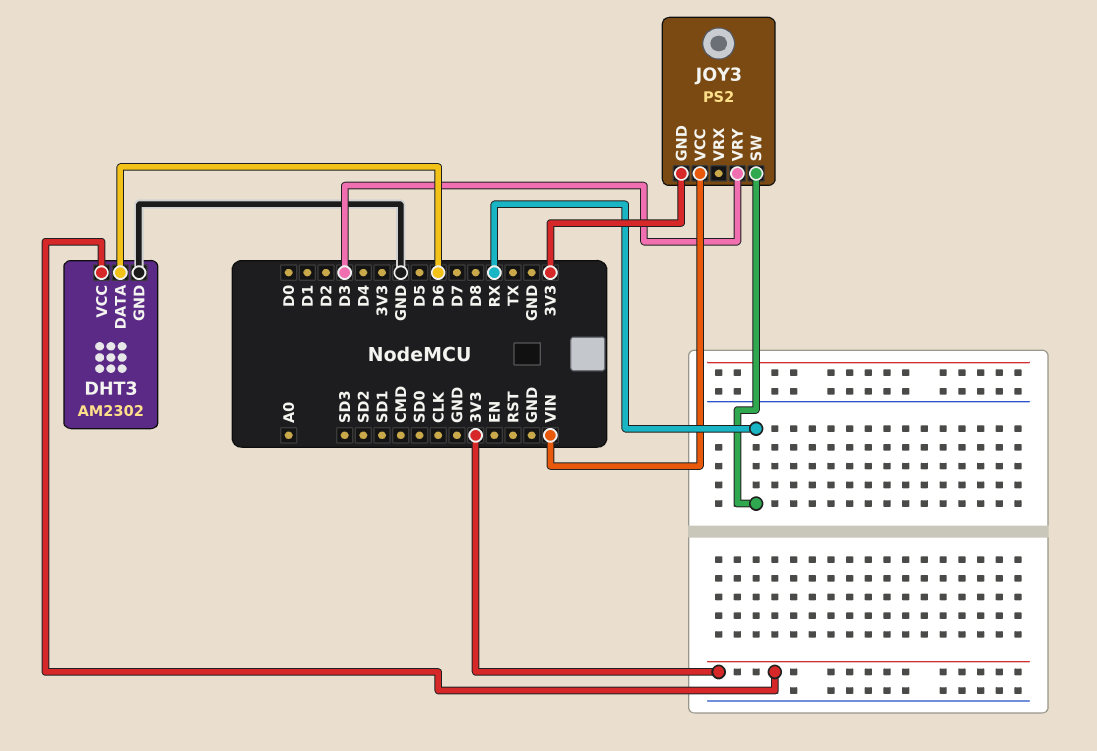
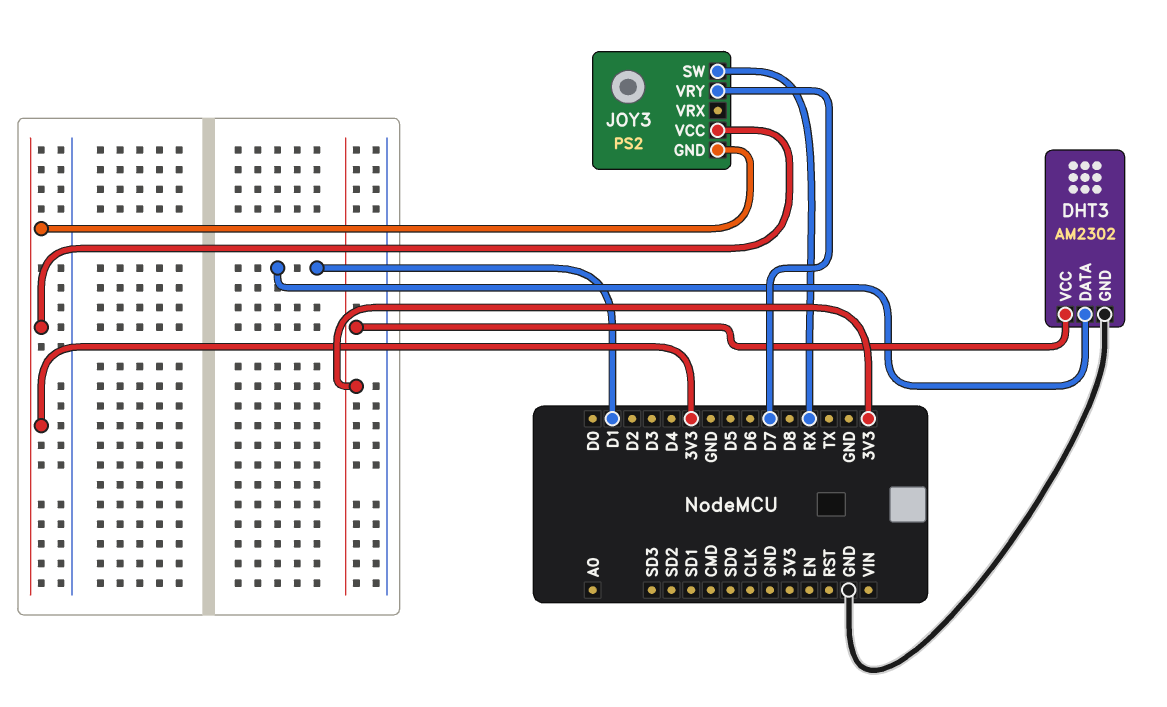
DHT3 pin DATA: D6 -> D1
JOY3 pin VCC: VIN -> 3V3
JOY3 pin VRY: D3 -> D7

